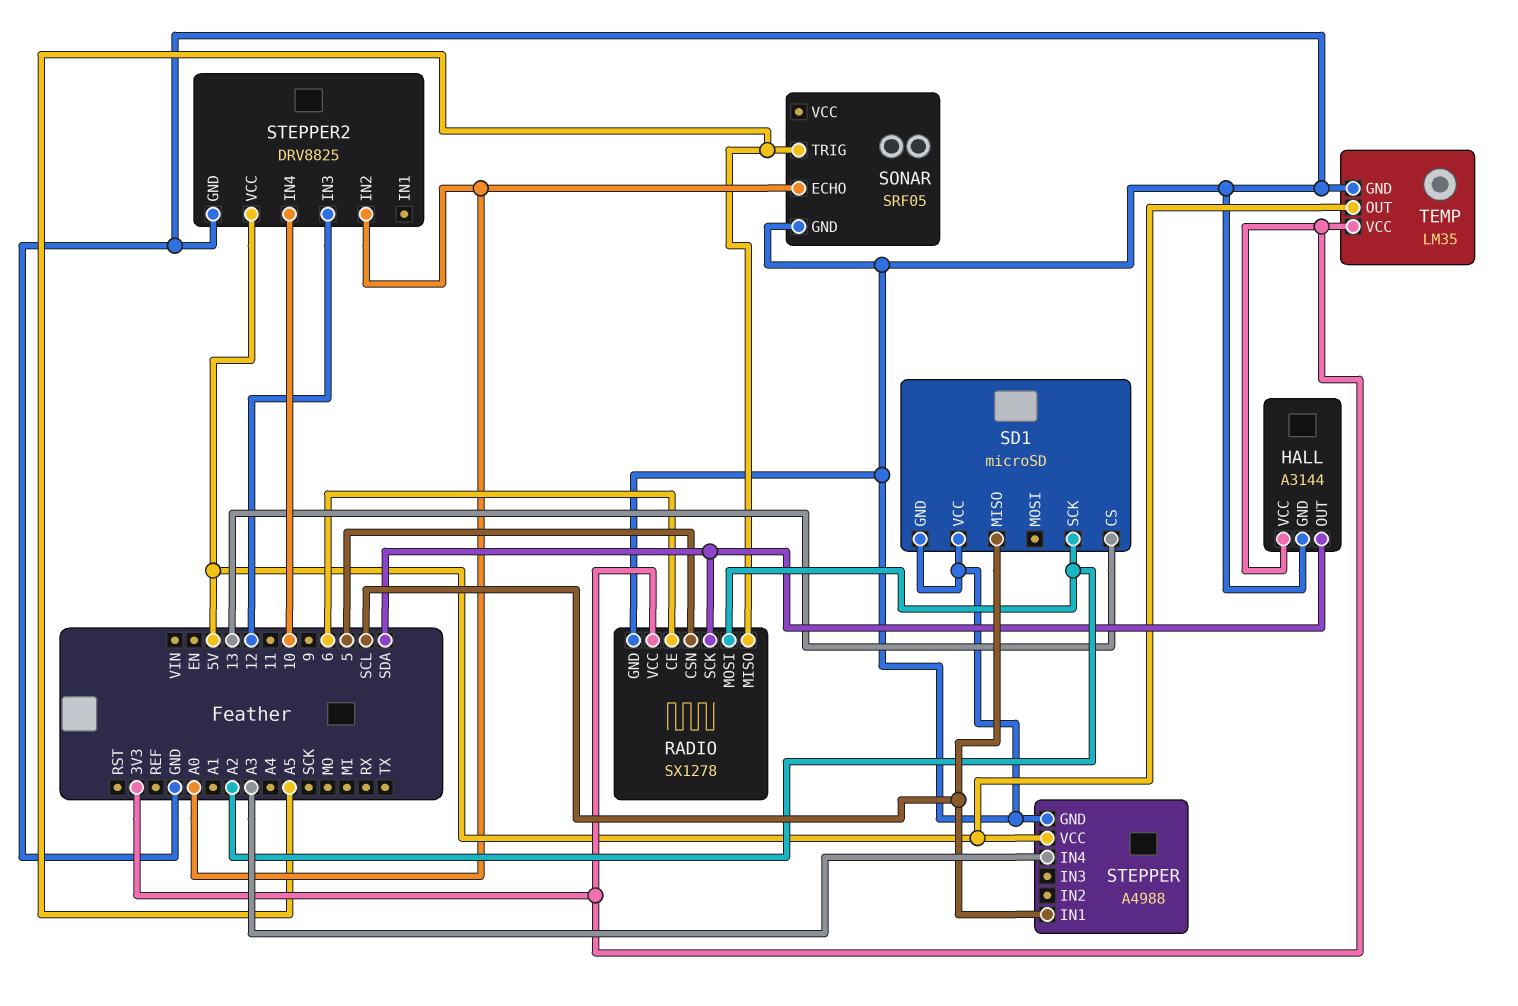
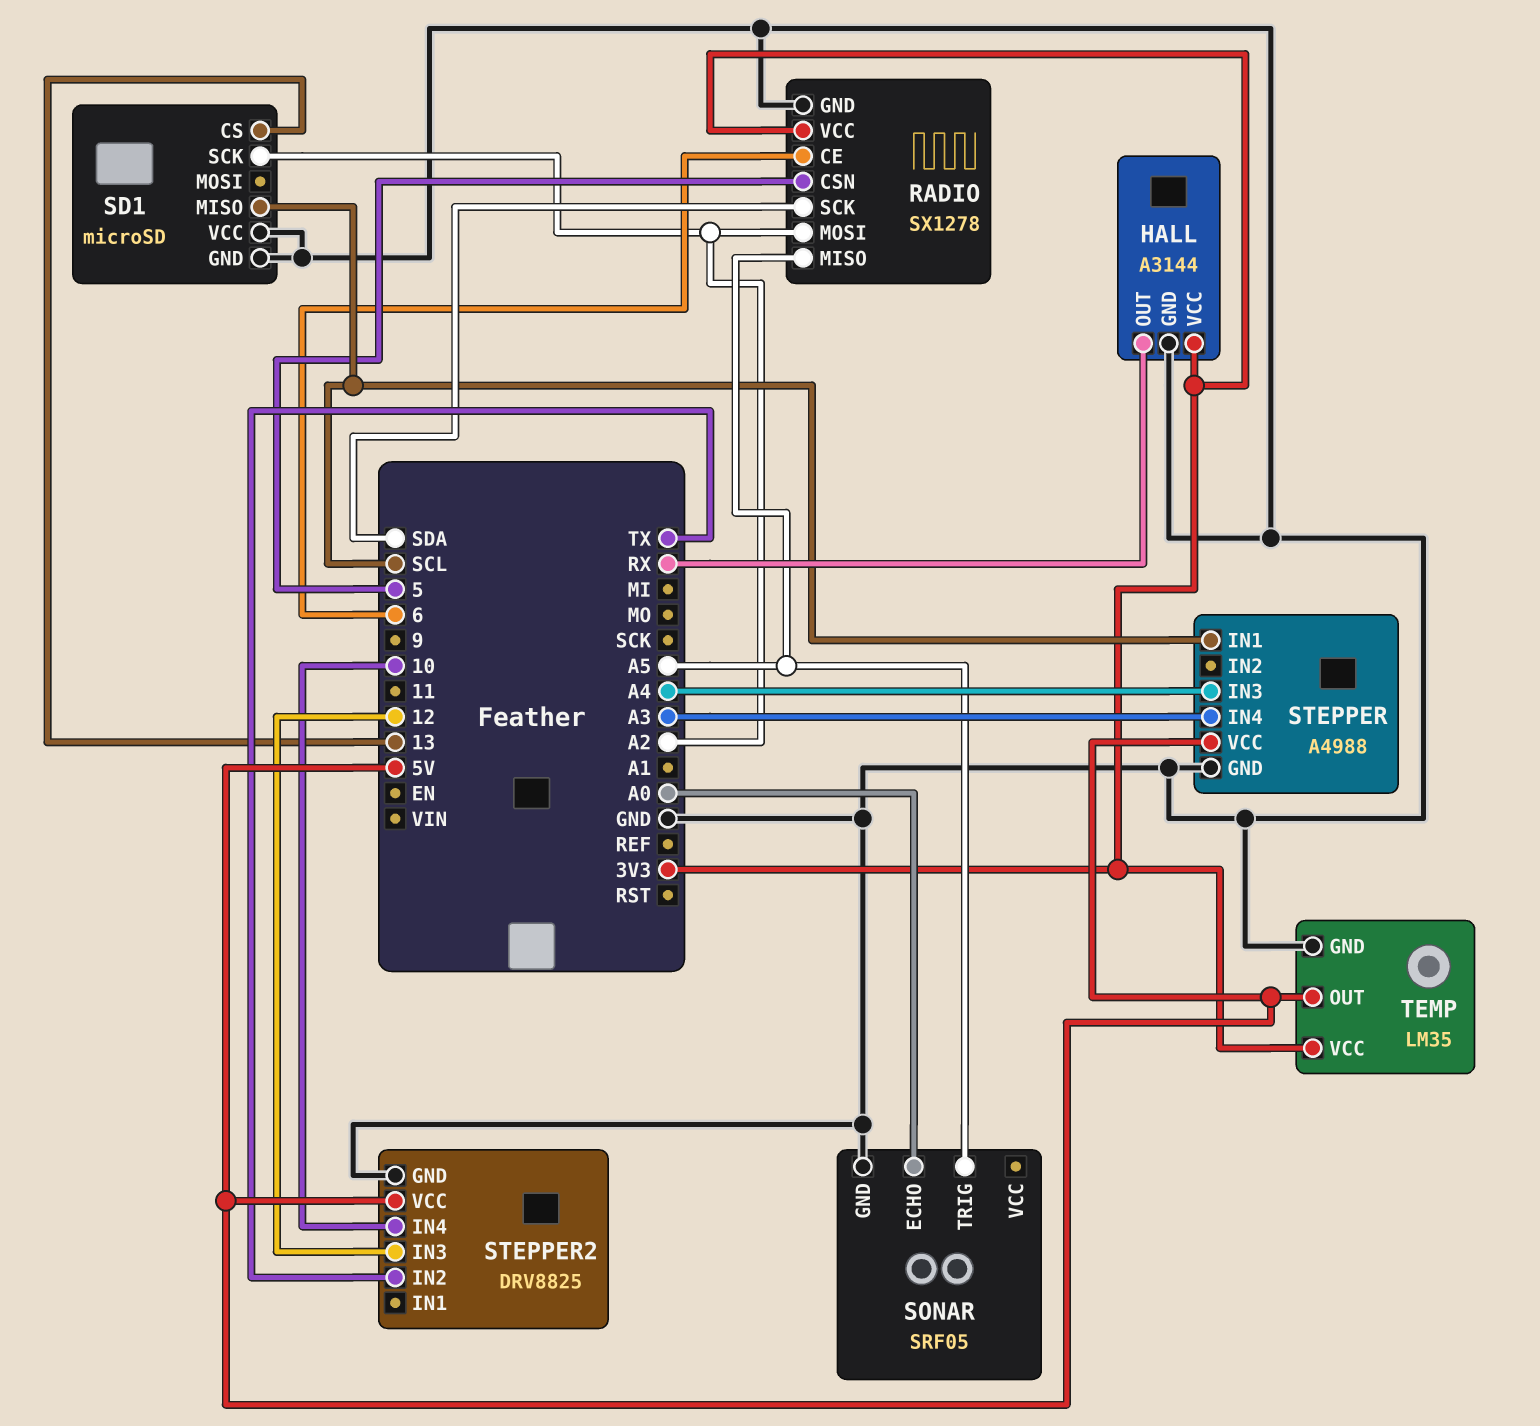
HALL pin OUT: SDA -> RX
STEPPER pin IN3: none -> A4
STEPPER2 pin IN2: A0 -> TX

